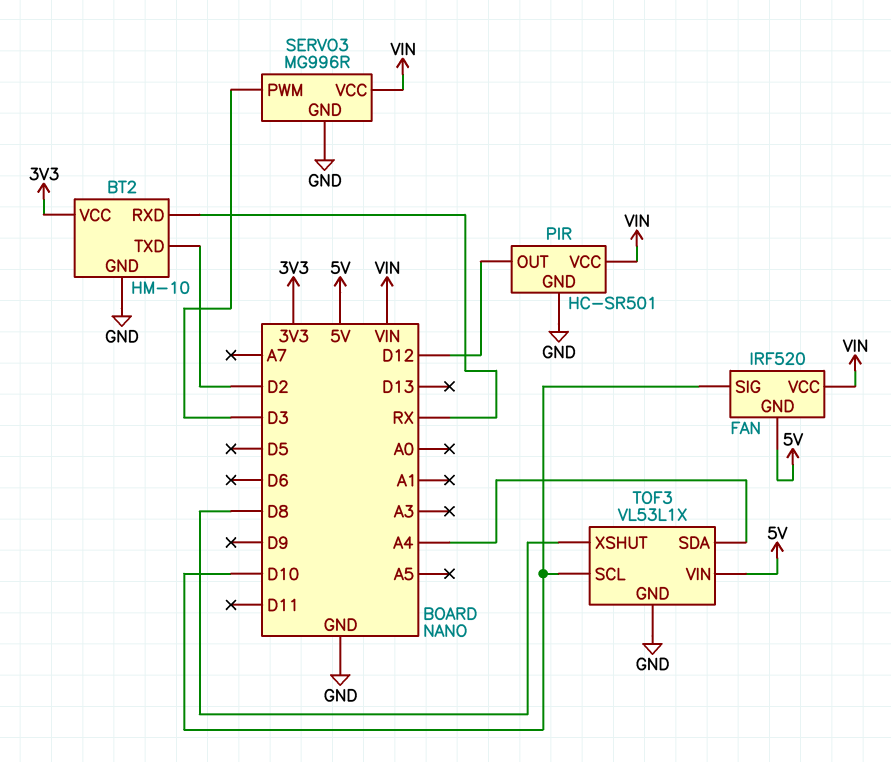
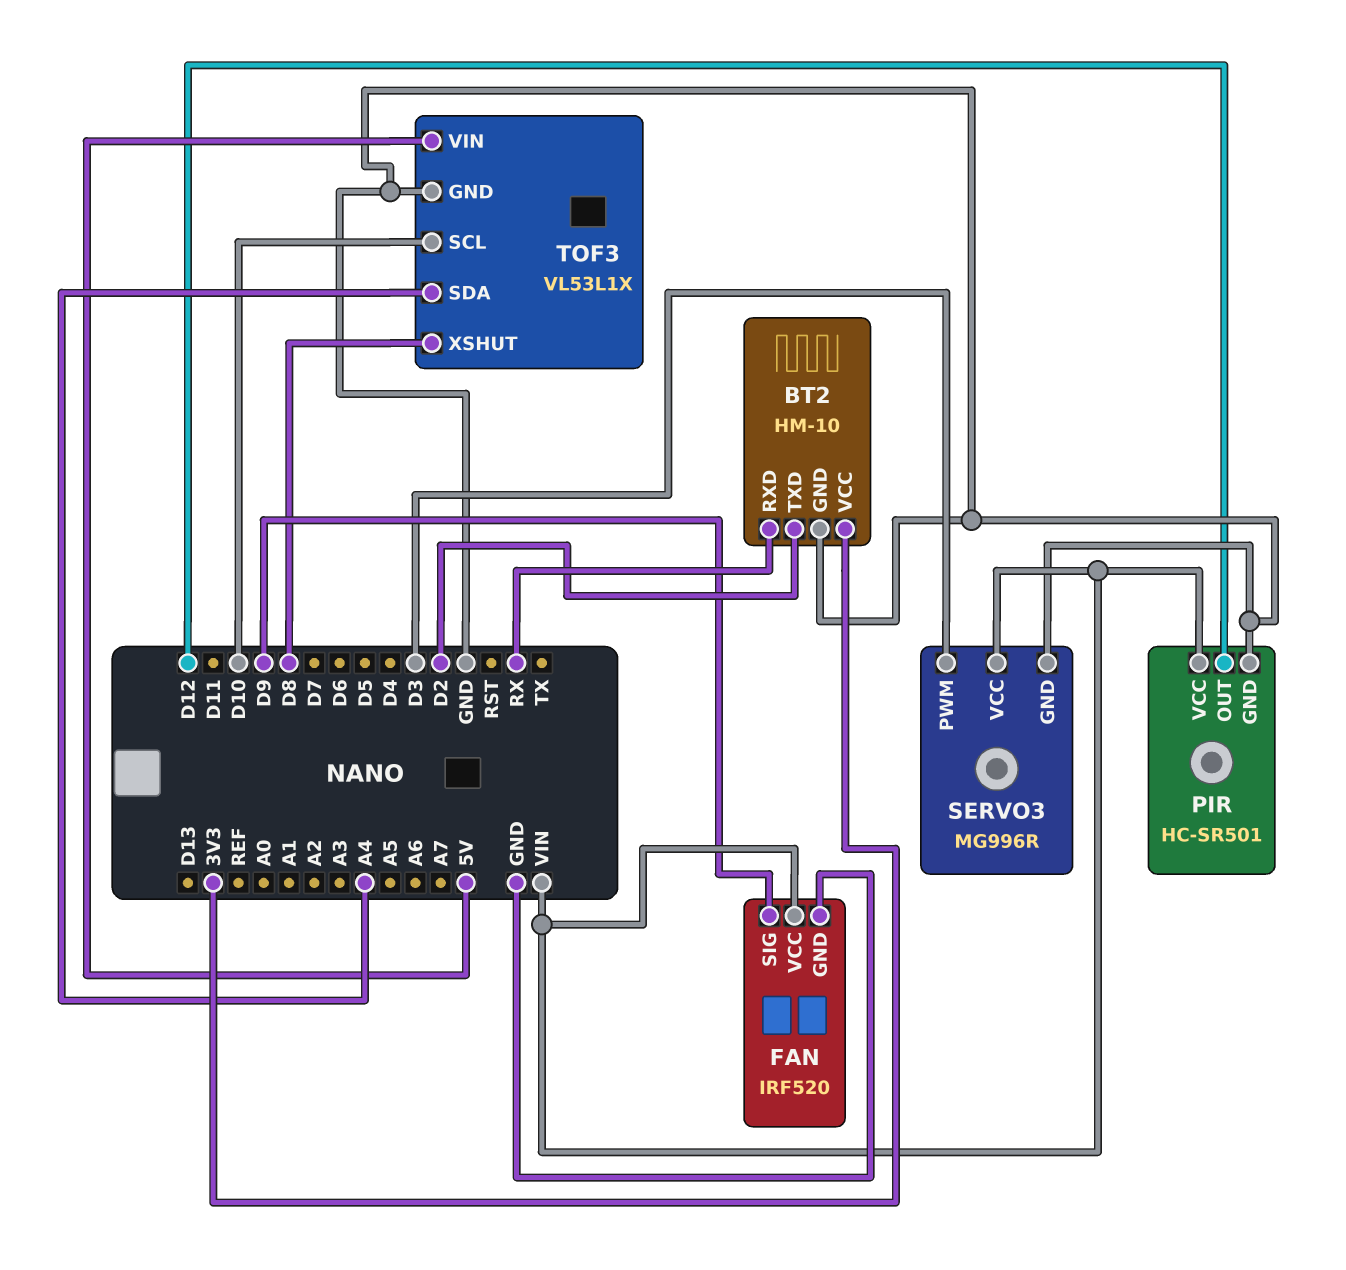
FAN pin GND: 5V -> GND
FAN pin SIG: D10 -> D9

